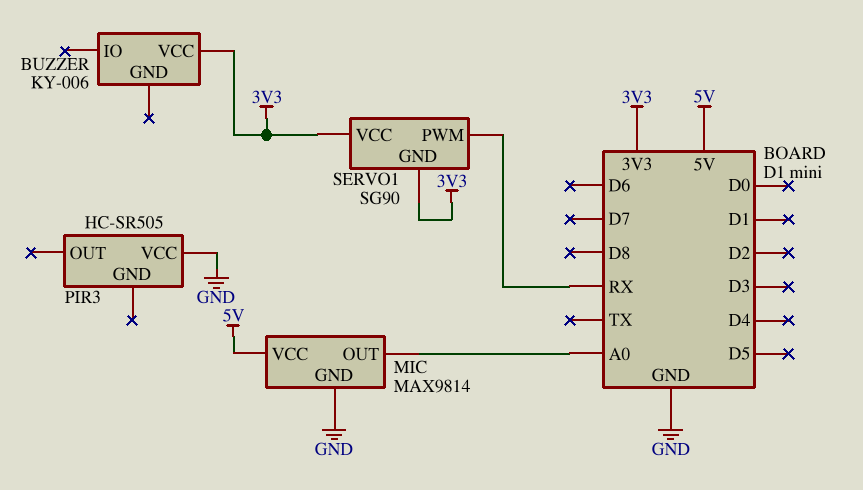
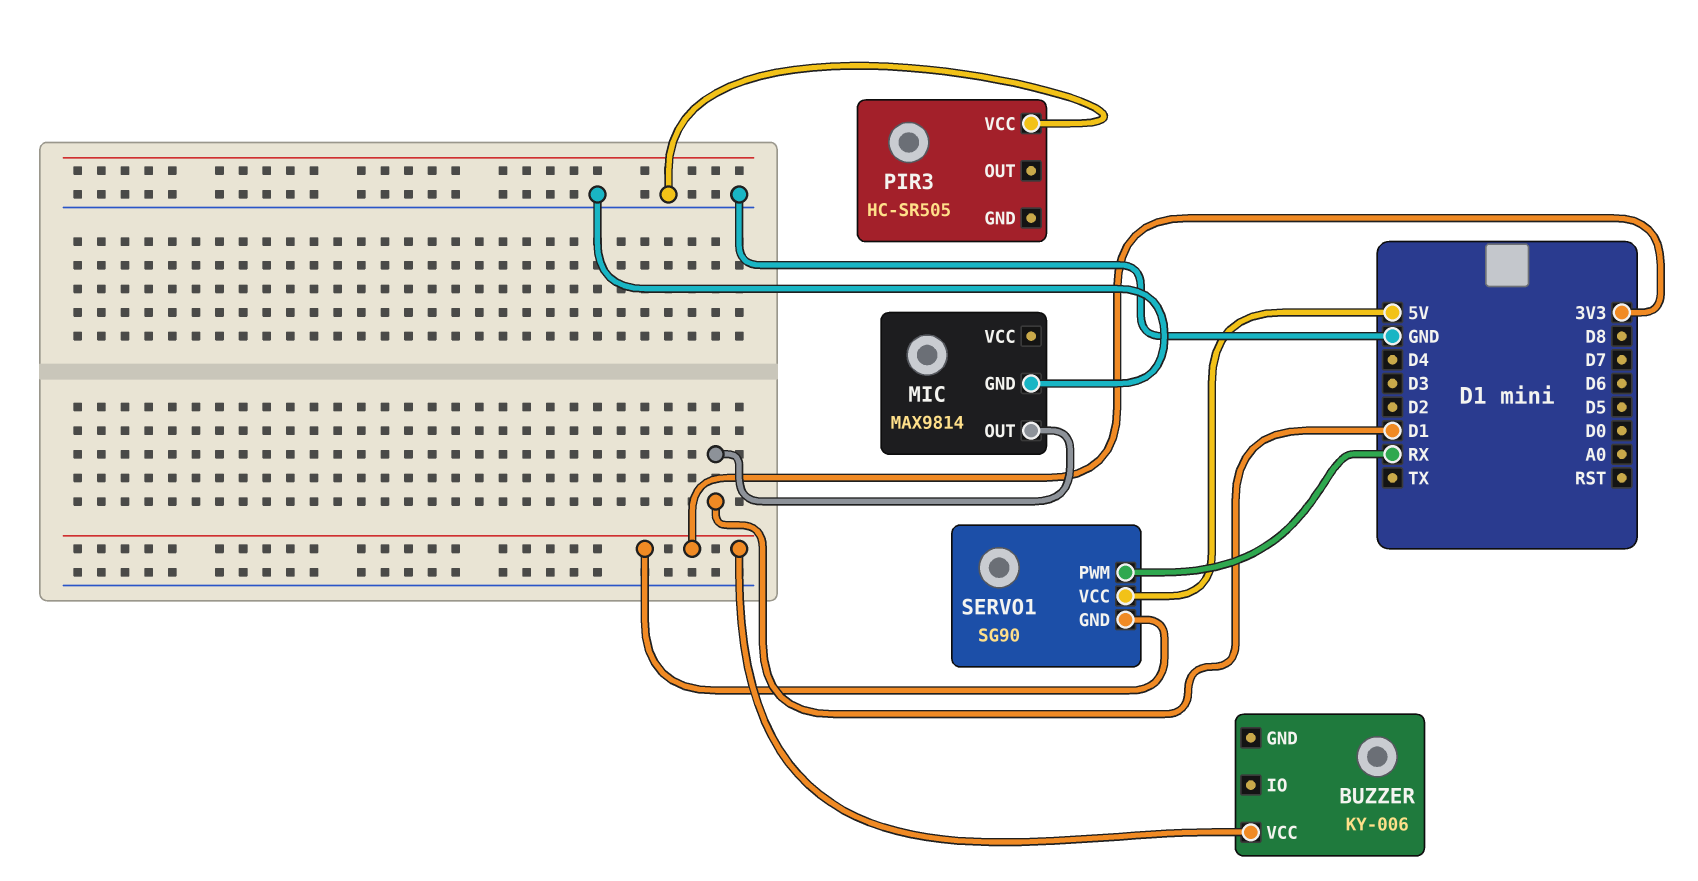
MIC pin OUT: A0 -> D1
MIC pin VCC: 5V -> none
SERVO1 pin VCC: 3V3 -> 5V

